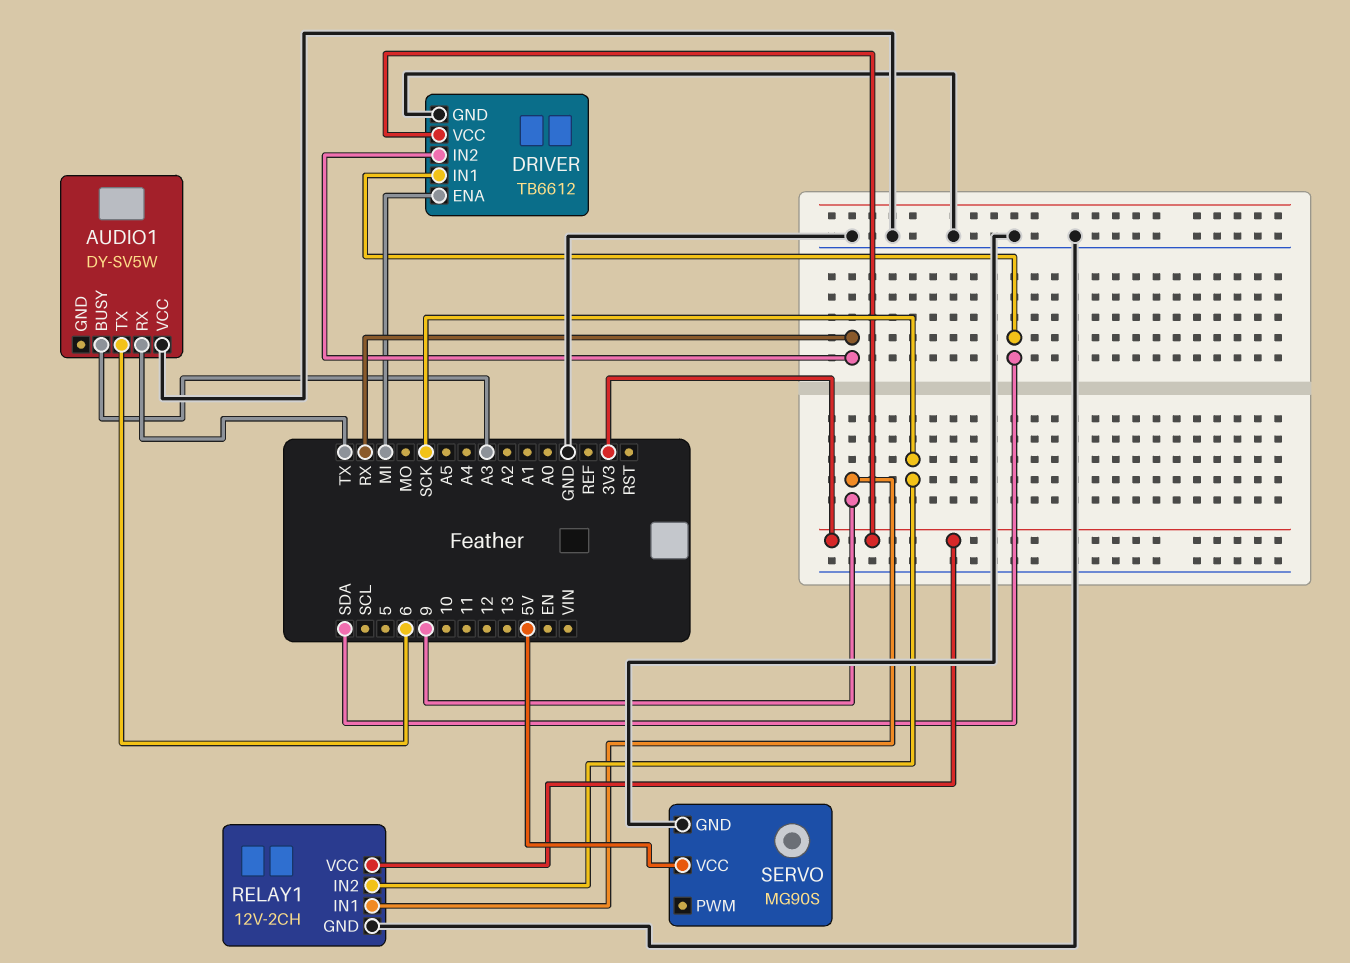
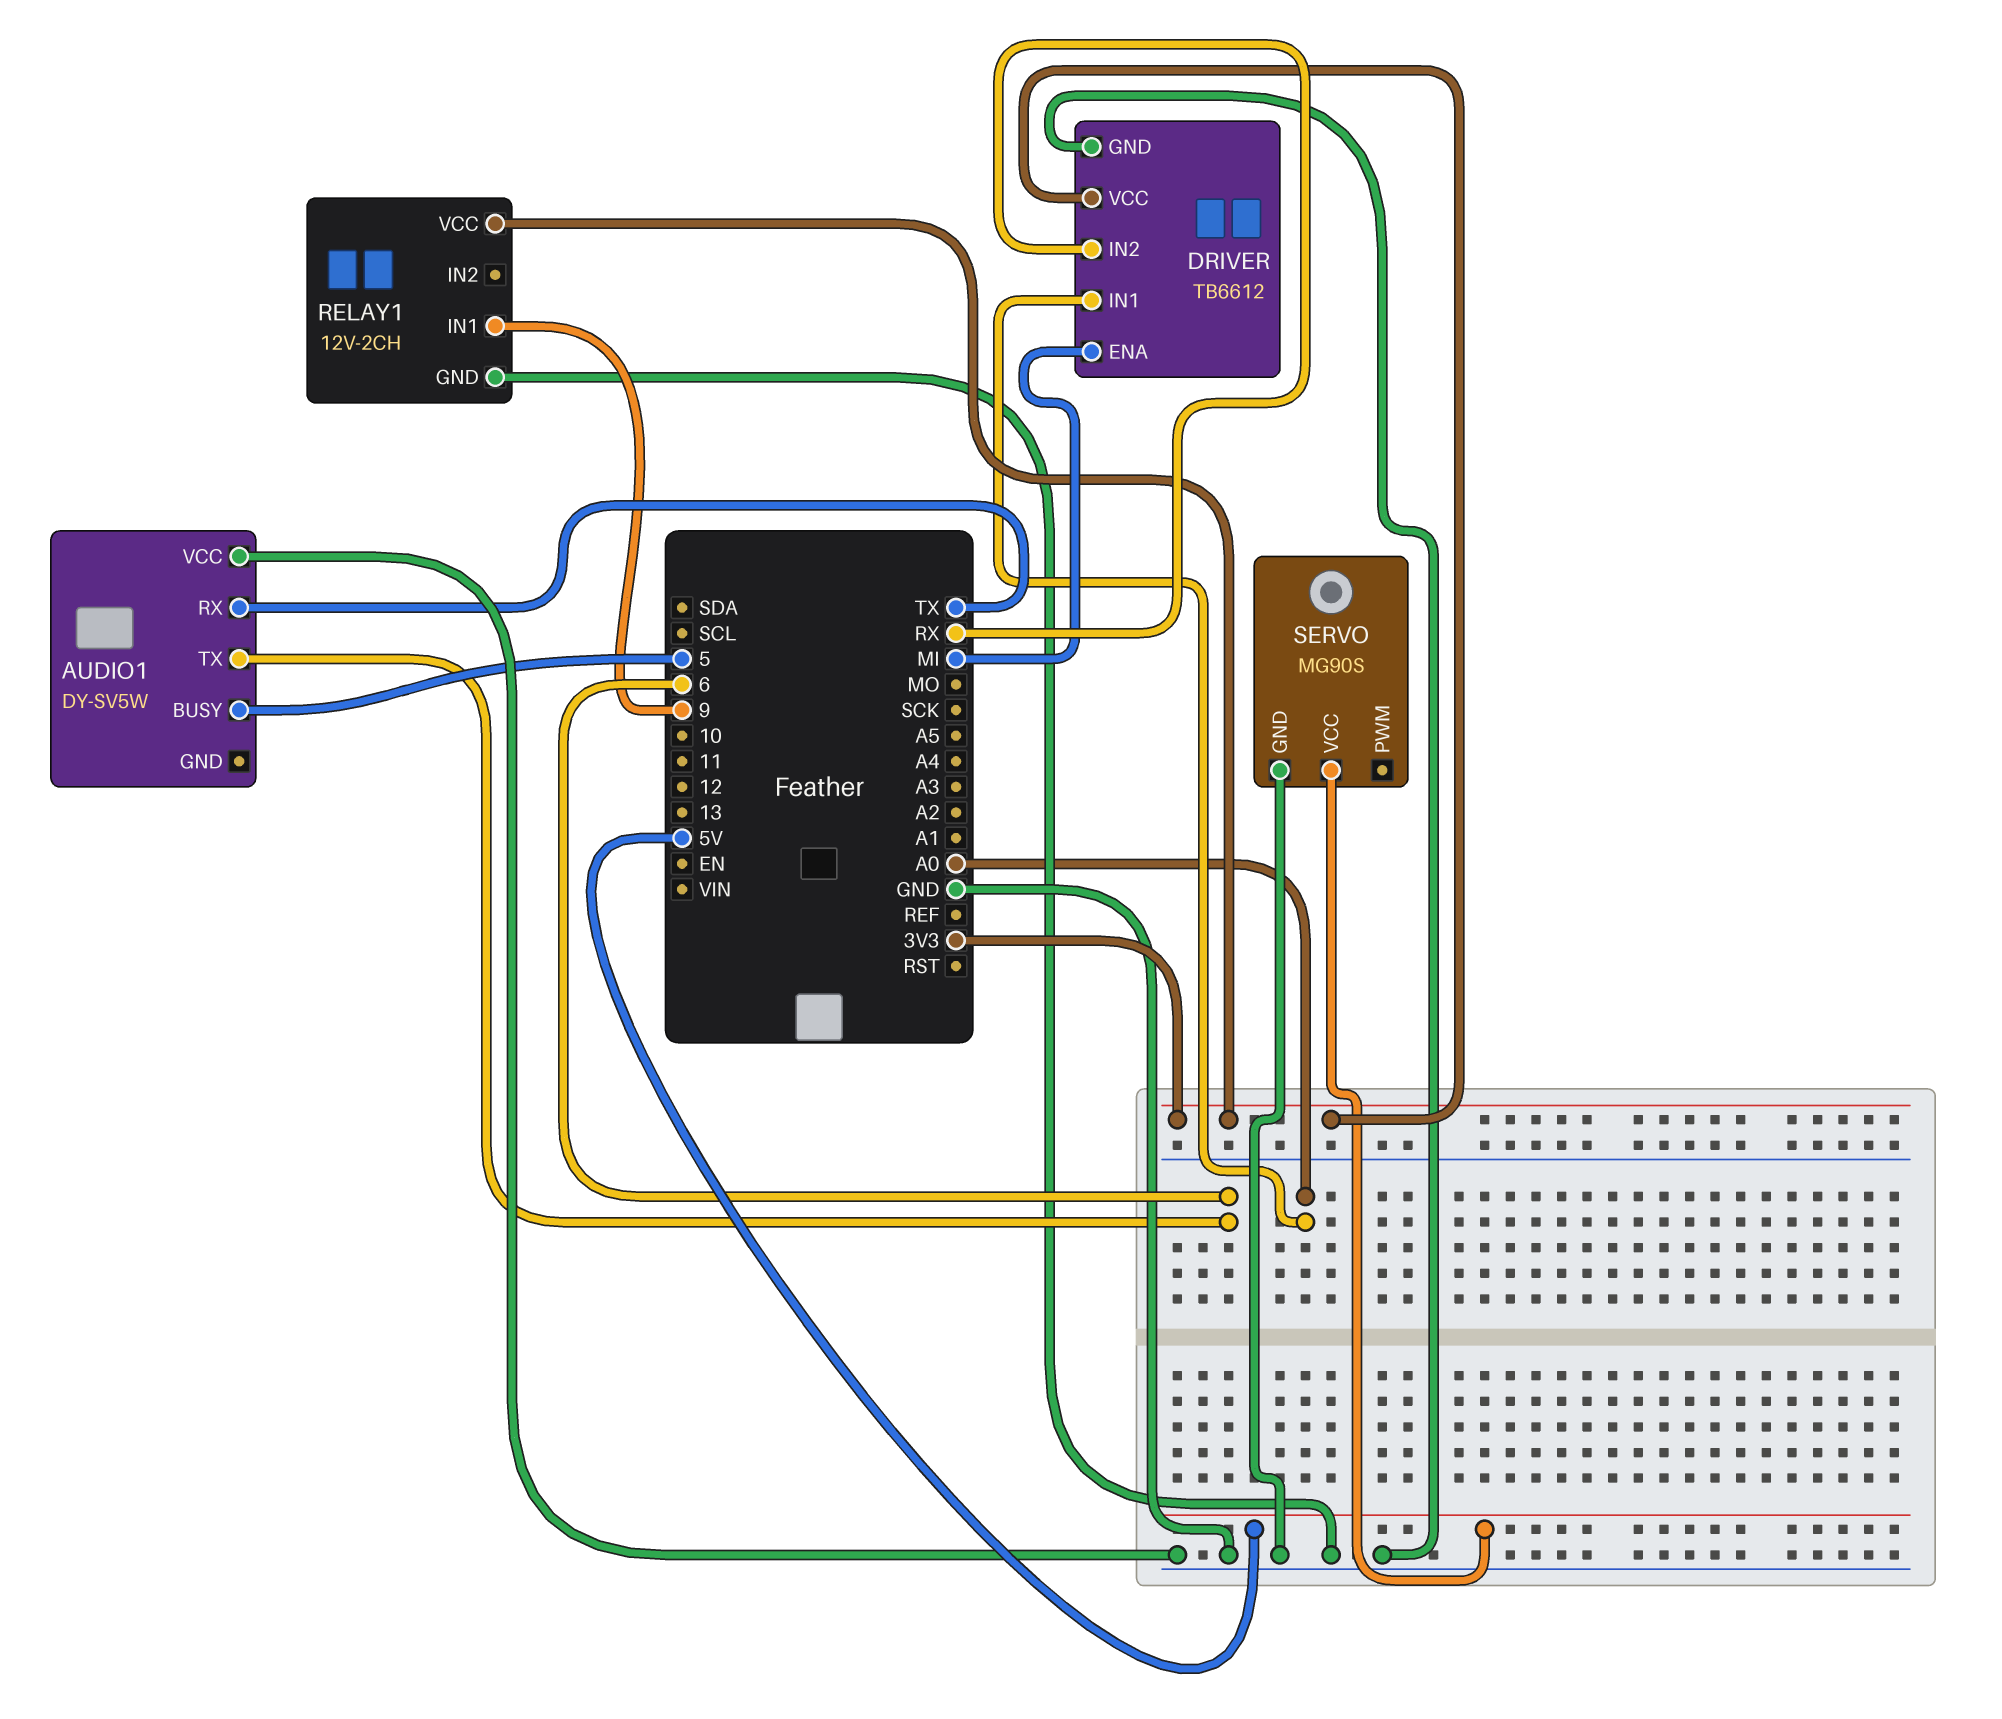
AUDIO1 pin BUSY: A3 -> 5
DRIVER pin IN1: SDA -> A0
RELAY1 pin IN2: SCK -> none

